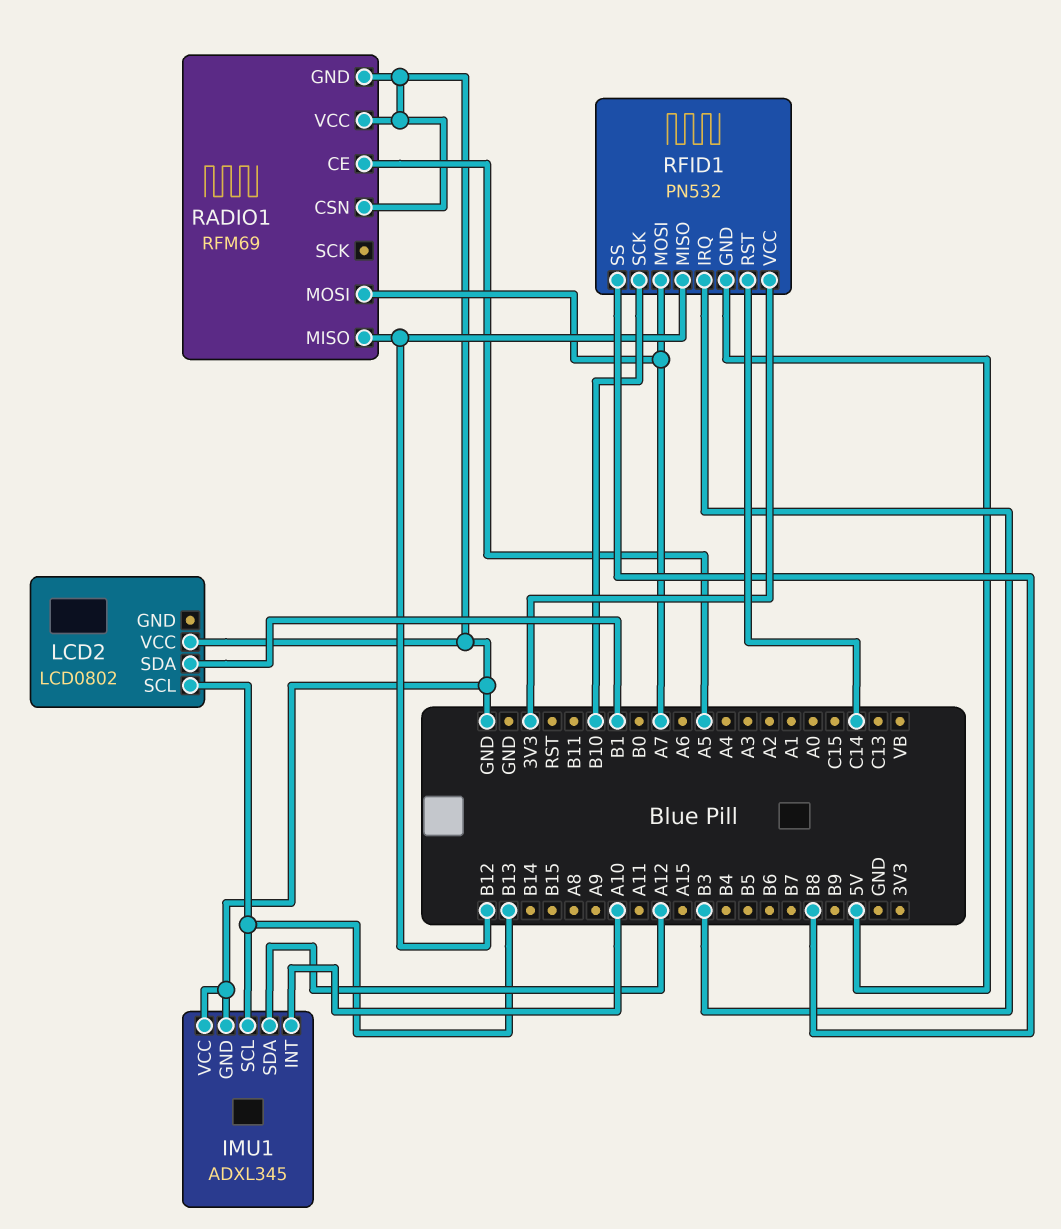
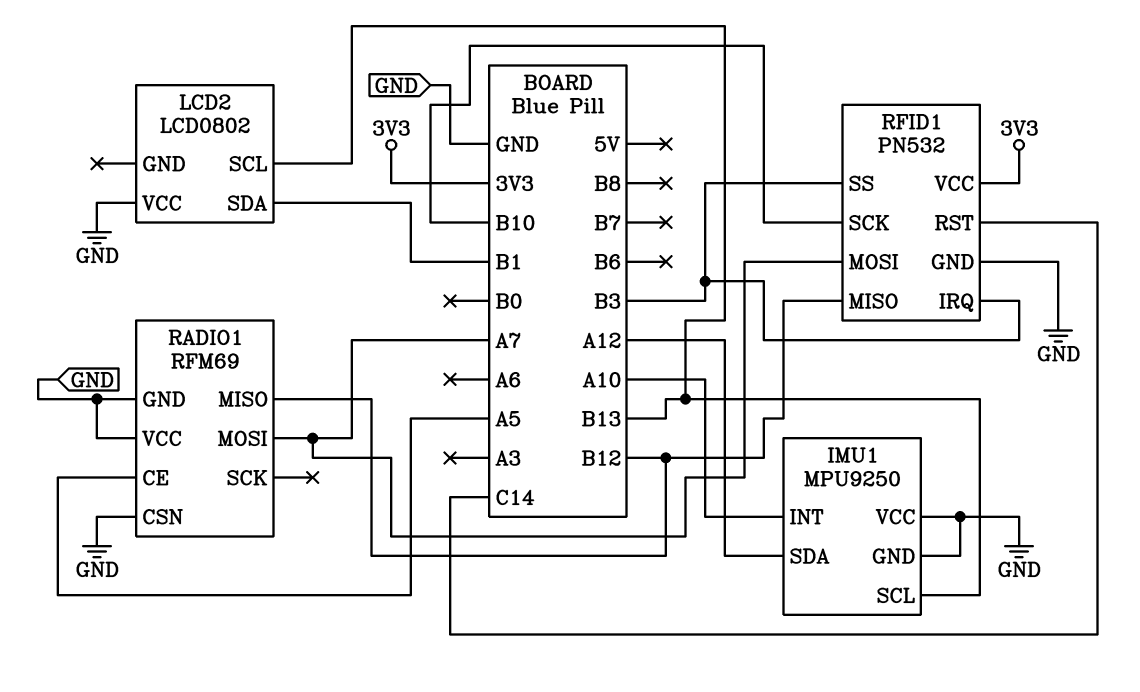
IMU1: ADXL345 -> MPU9250
RFID1 pin GND: 5V -> GND
RFID1 pin SS: B8 -> B3

